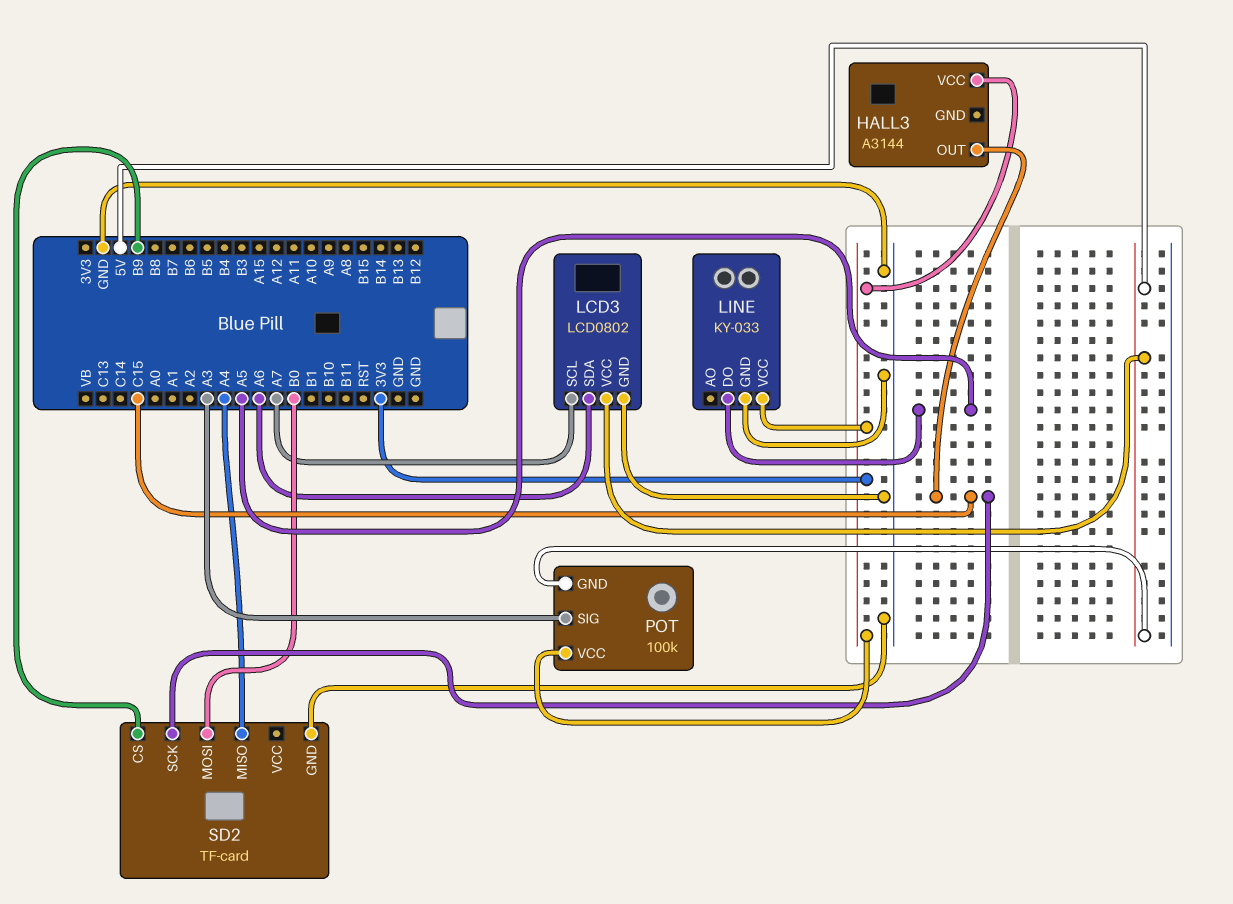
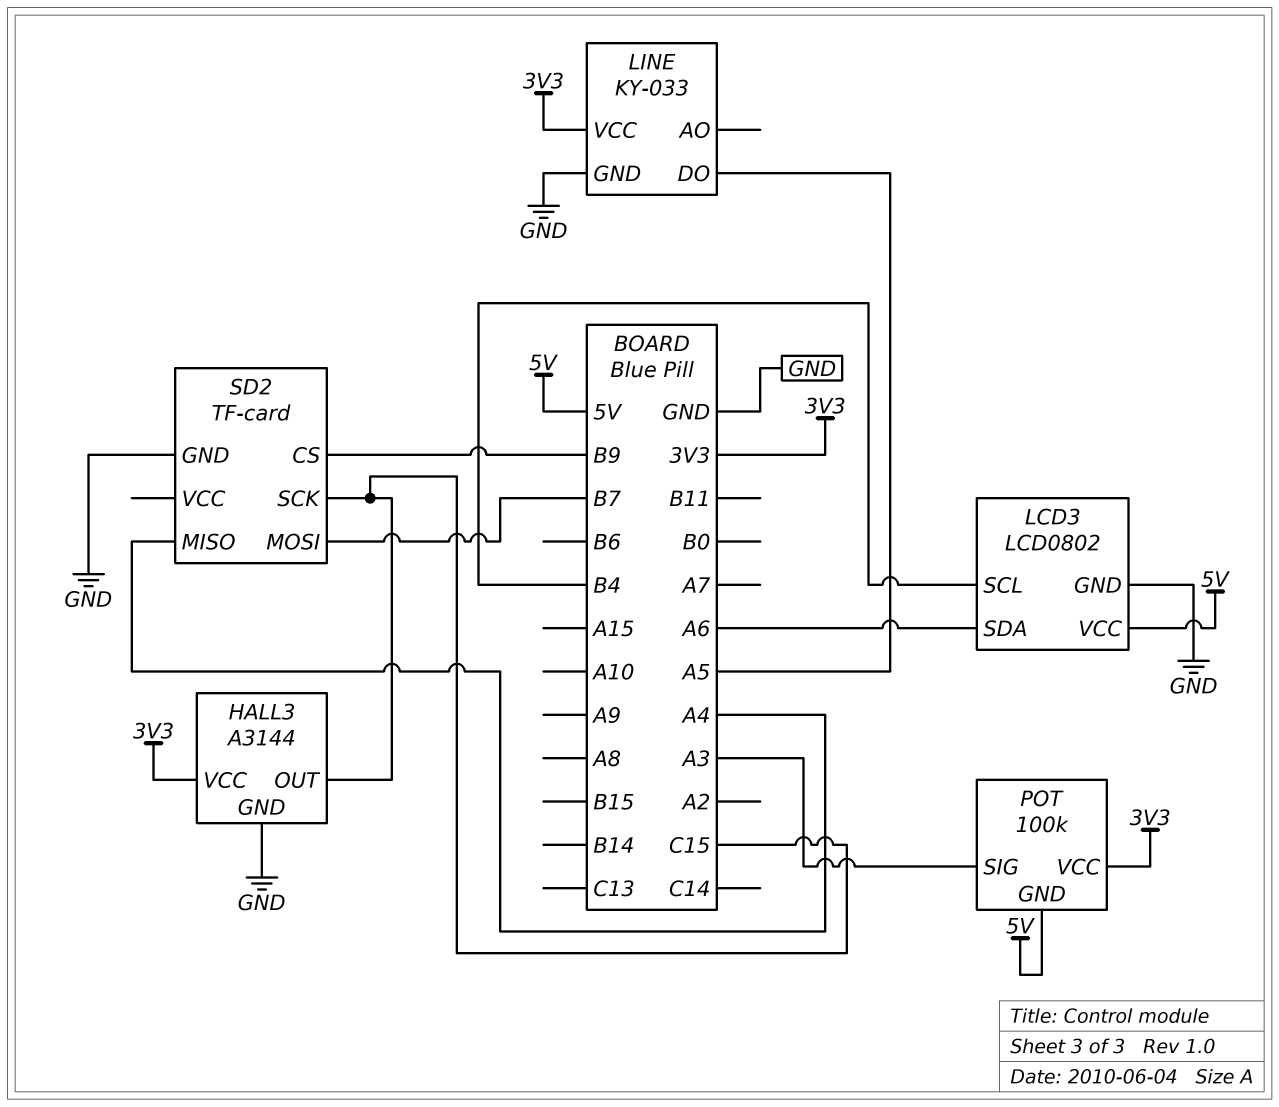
HALL3 pin GND: none -> GND
LCD3 pin SCL: A7 -> B4
SD2 pin MOSI: B0 -> B7

